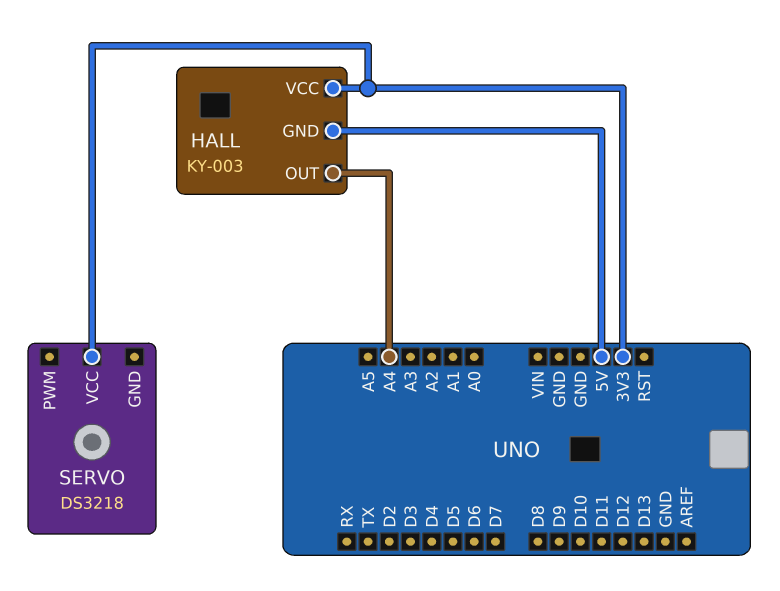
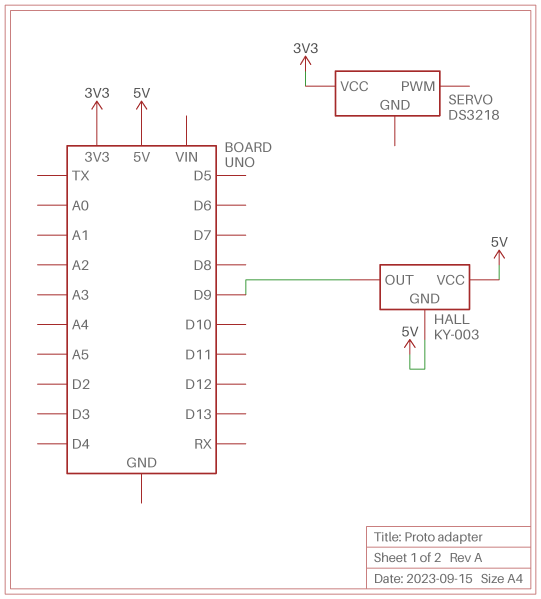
HALL pin OUT: A4 -> D9
HALL pin VCC: 3V3 -> 5V

